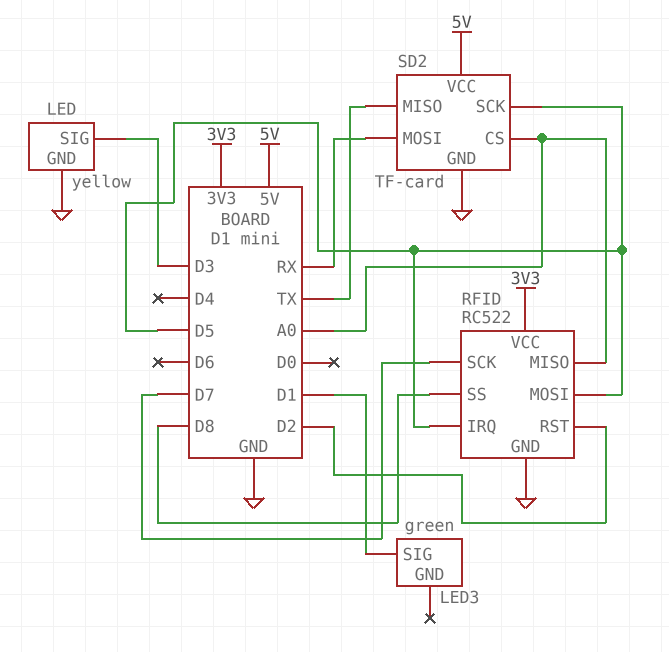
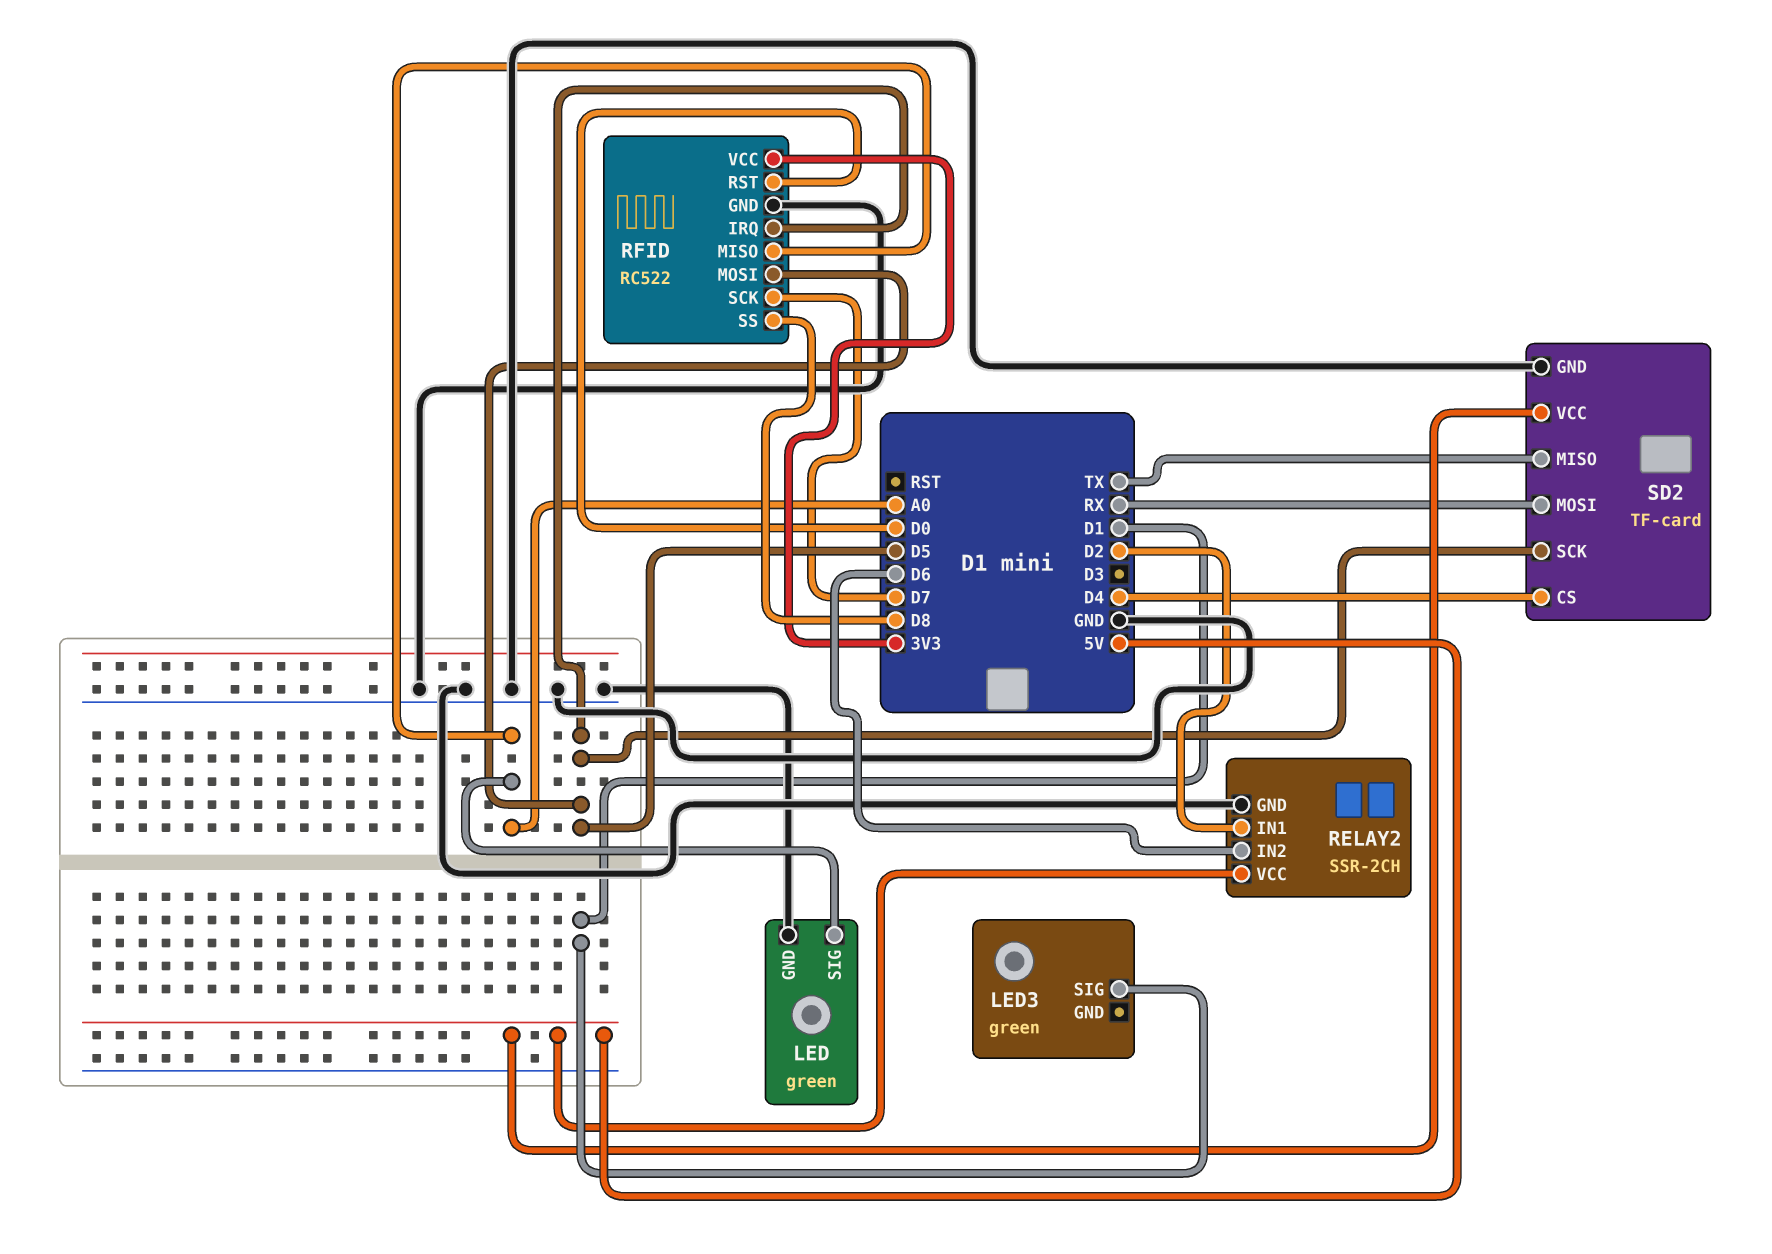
LED: yellow -> green
LED pin SIG: D3 -> A0
RELAY2: none -> SSR-2CH
RELAY2 pin GND: none -> GND
RELAY2 pin IN1: none -> D2
RELAY2 pin IN2: none -> D6
RELAY2 pin VCC: none -> 5V
RFID pin RST: D2 -> D0
SD2 pin CS: A0 -> D4

